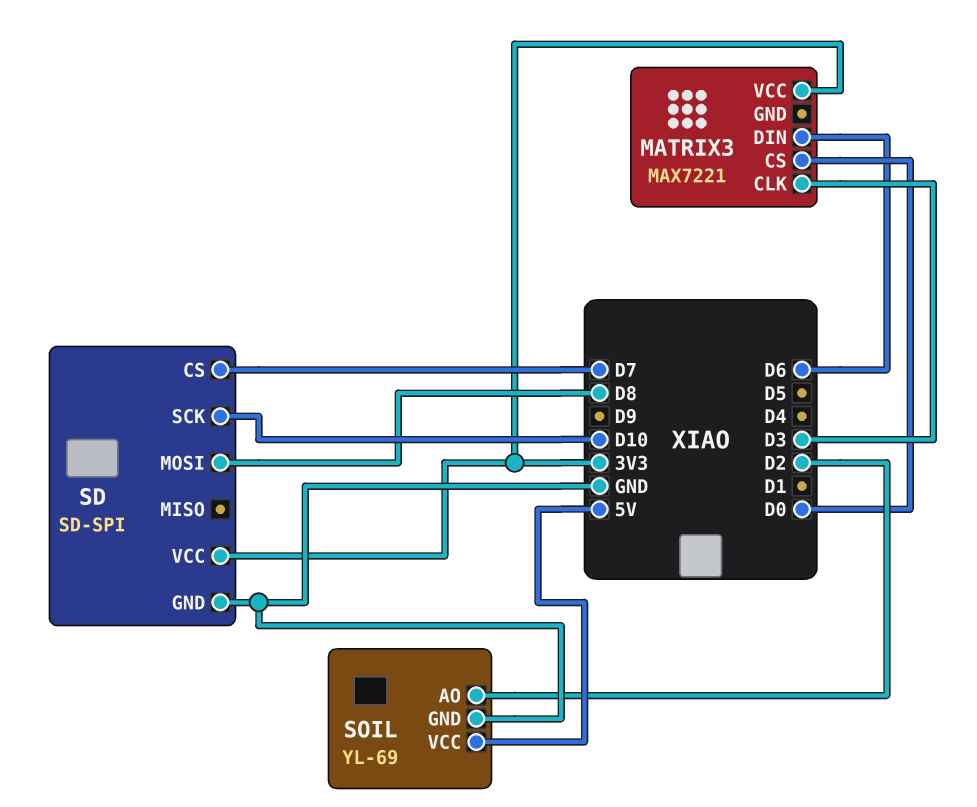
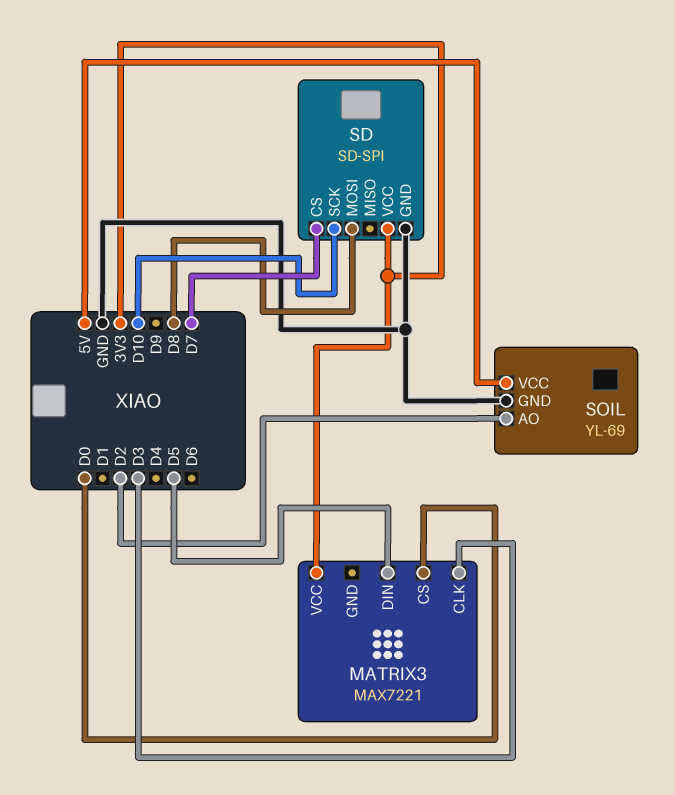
MATRIX3 pin DIN: D6 -> D5

